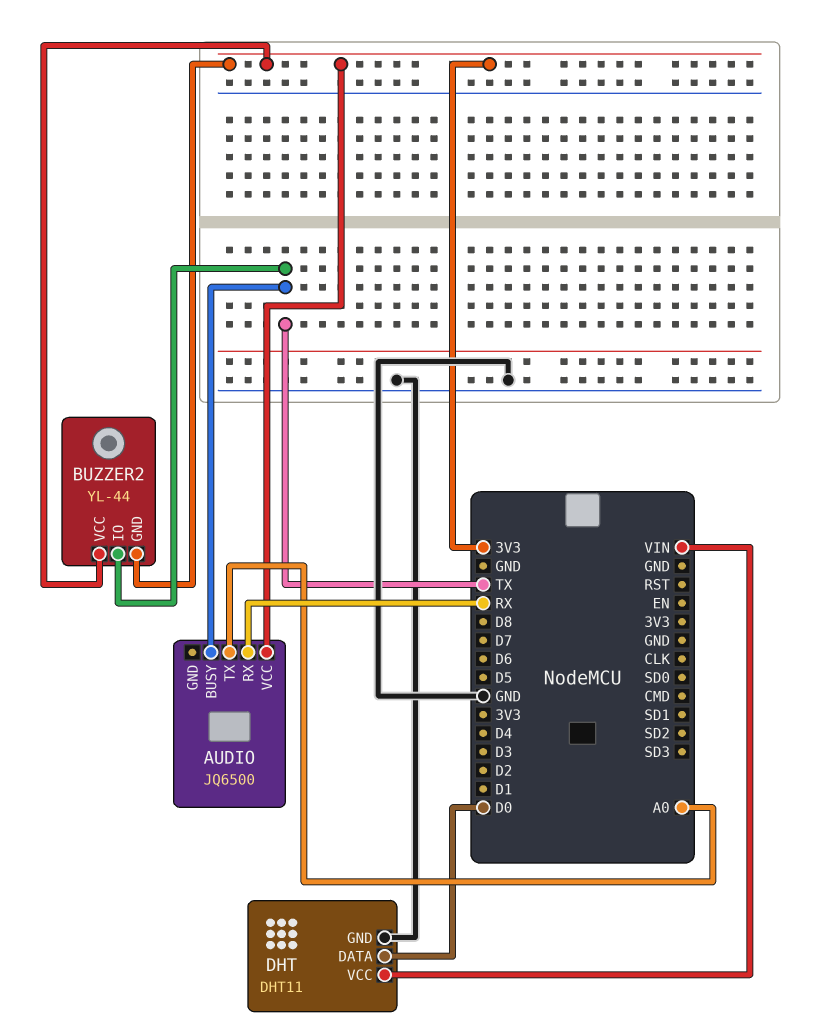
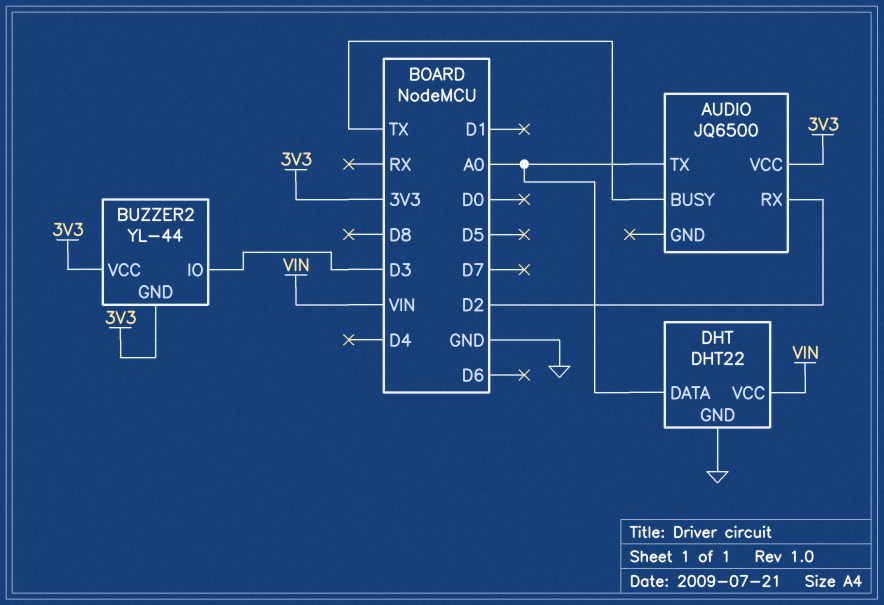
AUDIO pin RX: RX -> D2
BUZZER2 pin IO: TX -> D3
DHT: DHT11 -> DHT22
DHT pin DATA: D0 -> A0

